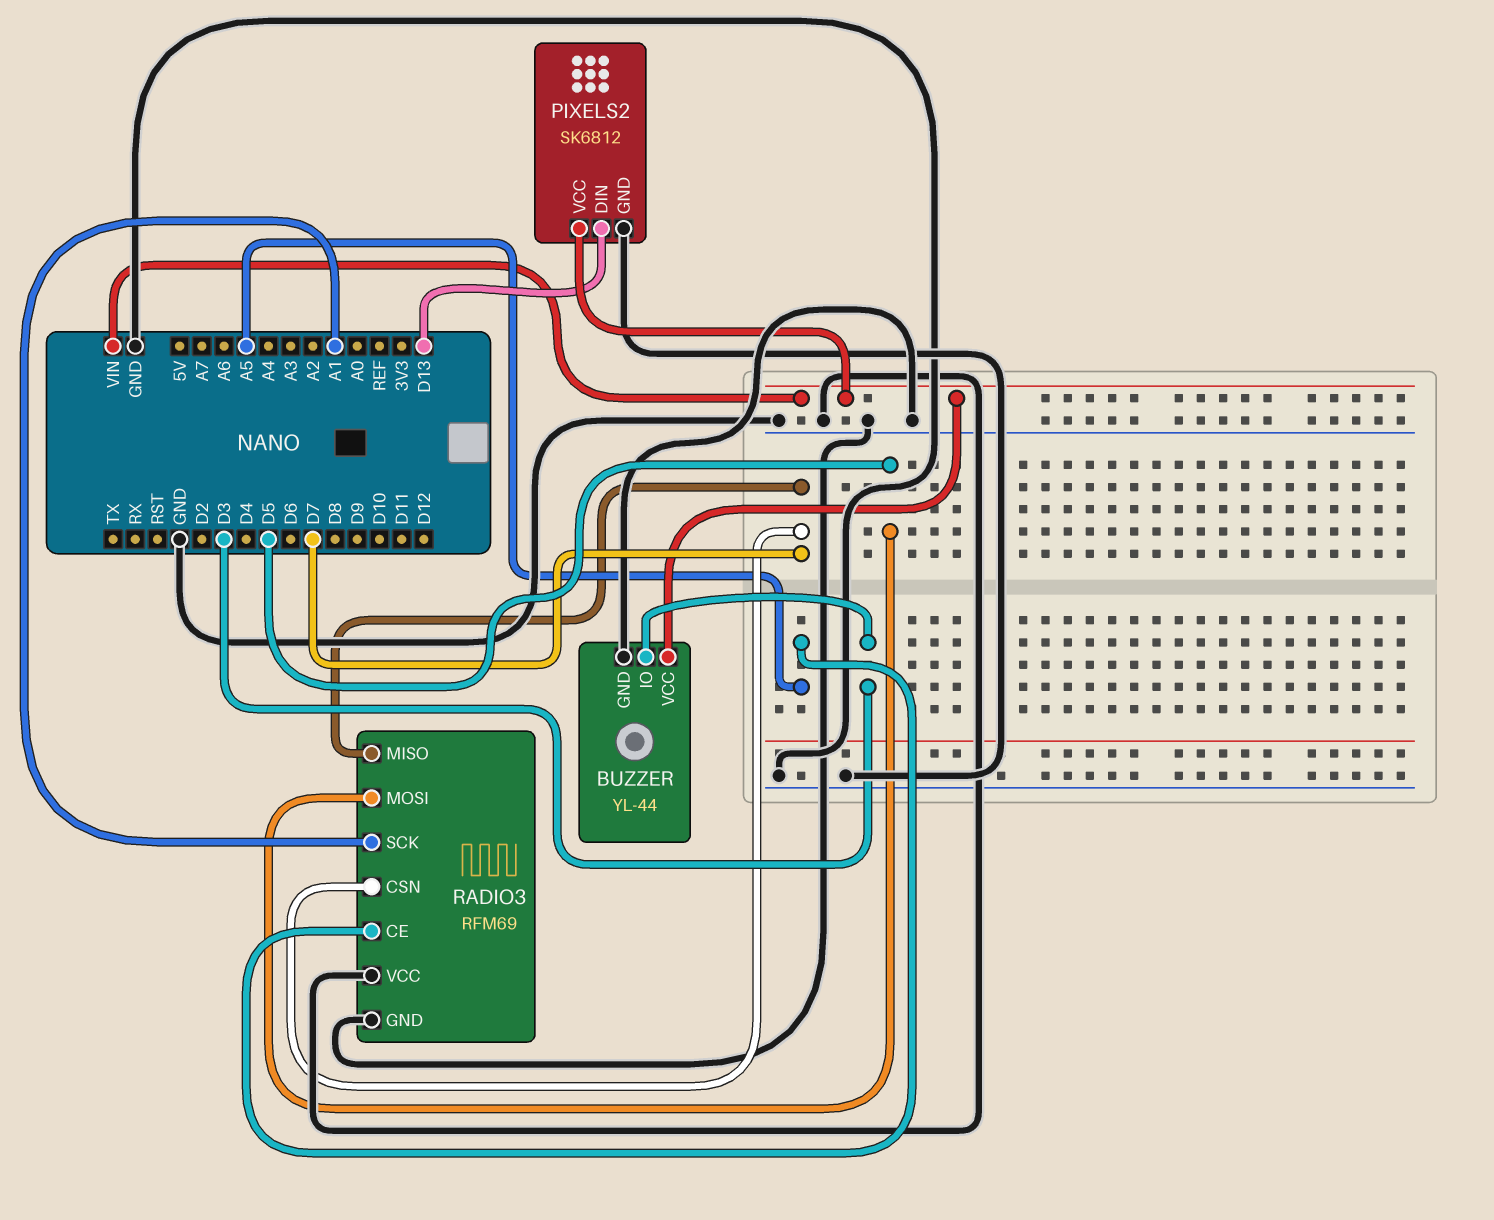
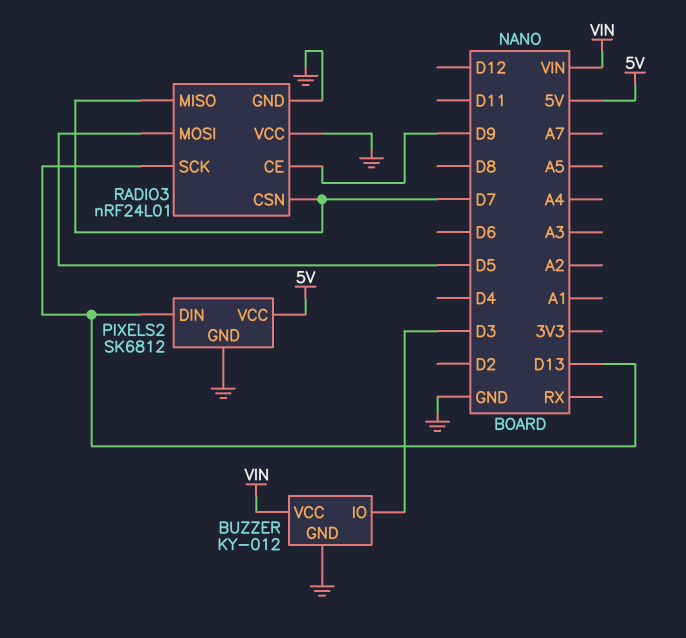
BUZZER: YL-44 -> KY-012
PIXELS2 pin VCC: VIN -> 5V
RADIO3: RFM69 -> nRF24L01
RADIO3 pin CE: A5 -> D9
RADIO3 pin SCK: A1 -> D13

